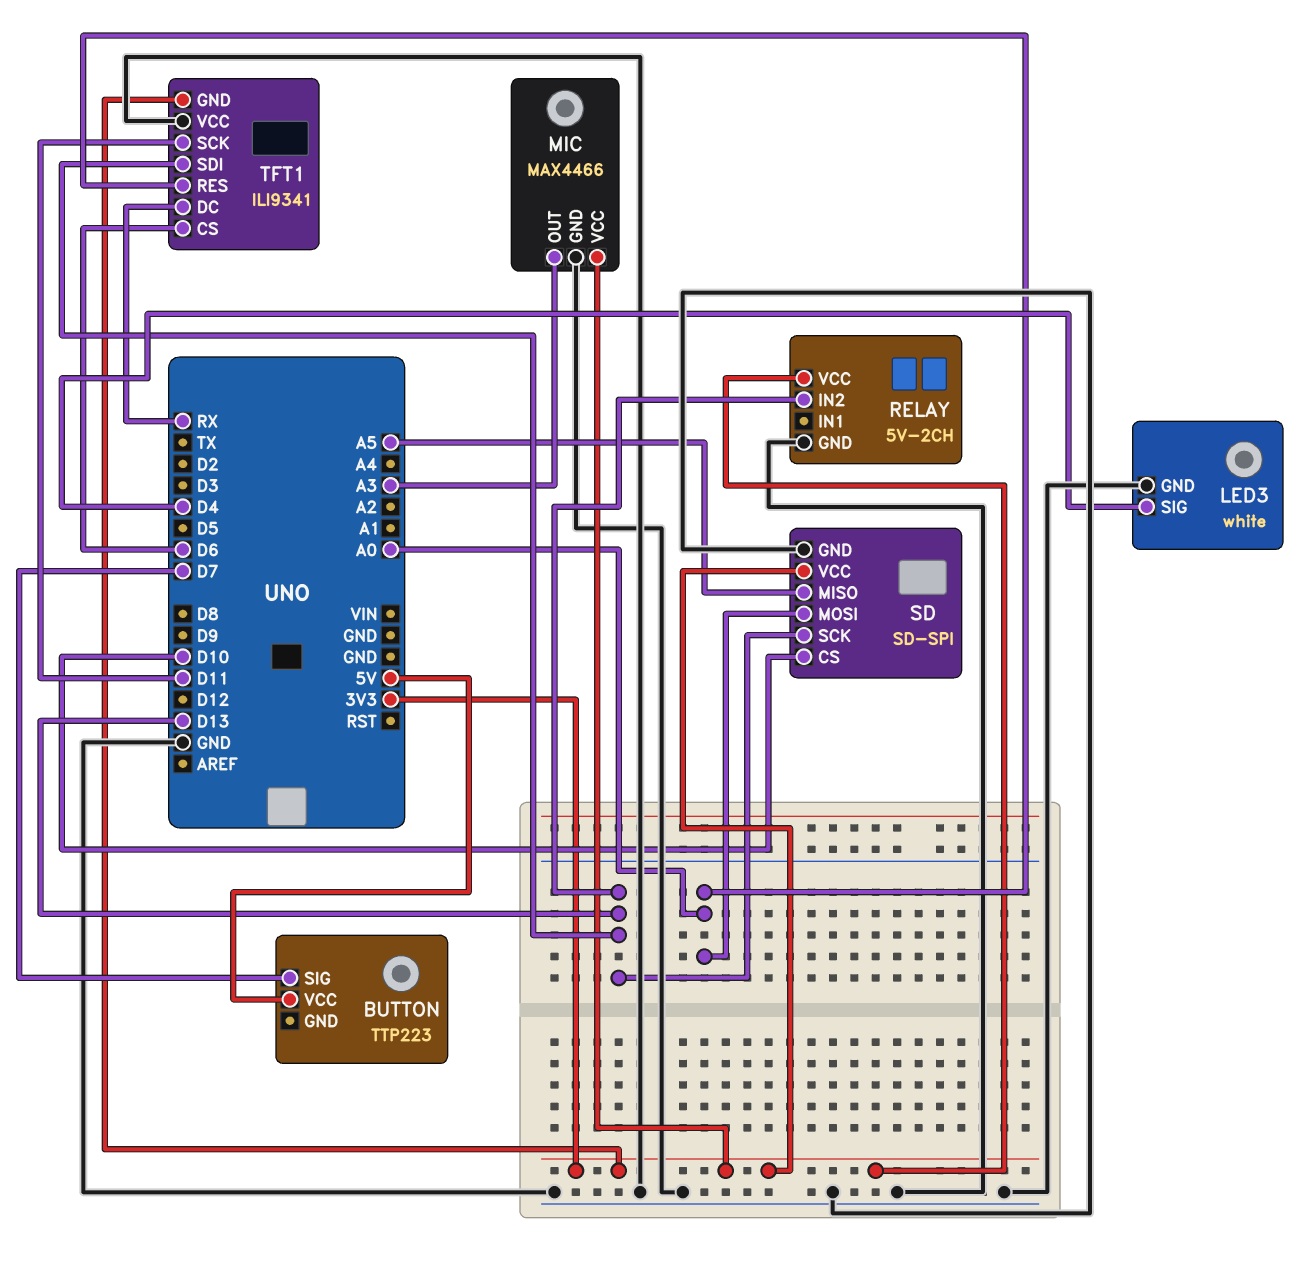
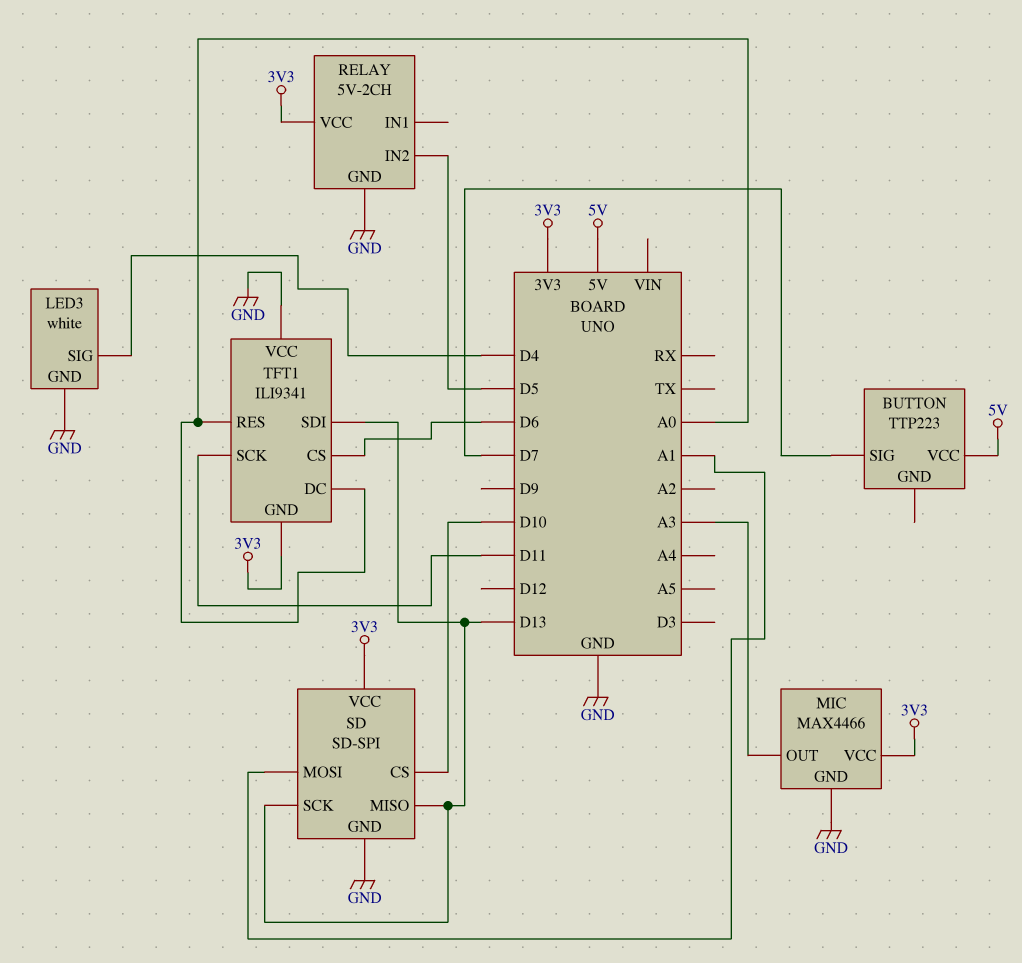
RELAY pin IN2: D13 -> D5
SD pin MISO: A5 -> D13
SD pin MOSI: A0 -> A1
TFT1 pin DC: RX -> A0

